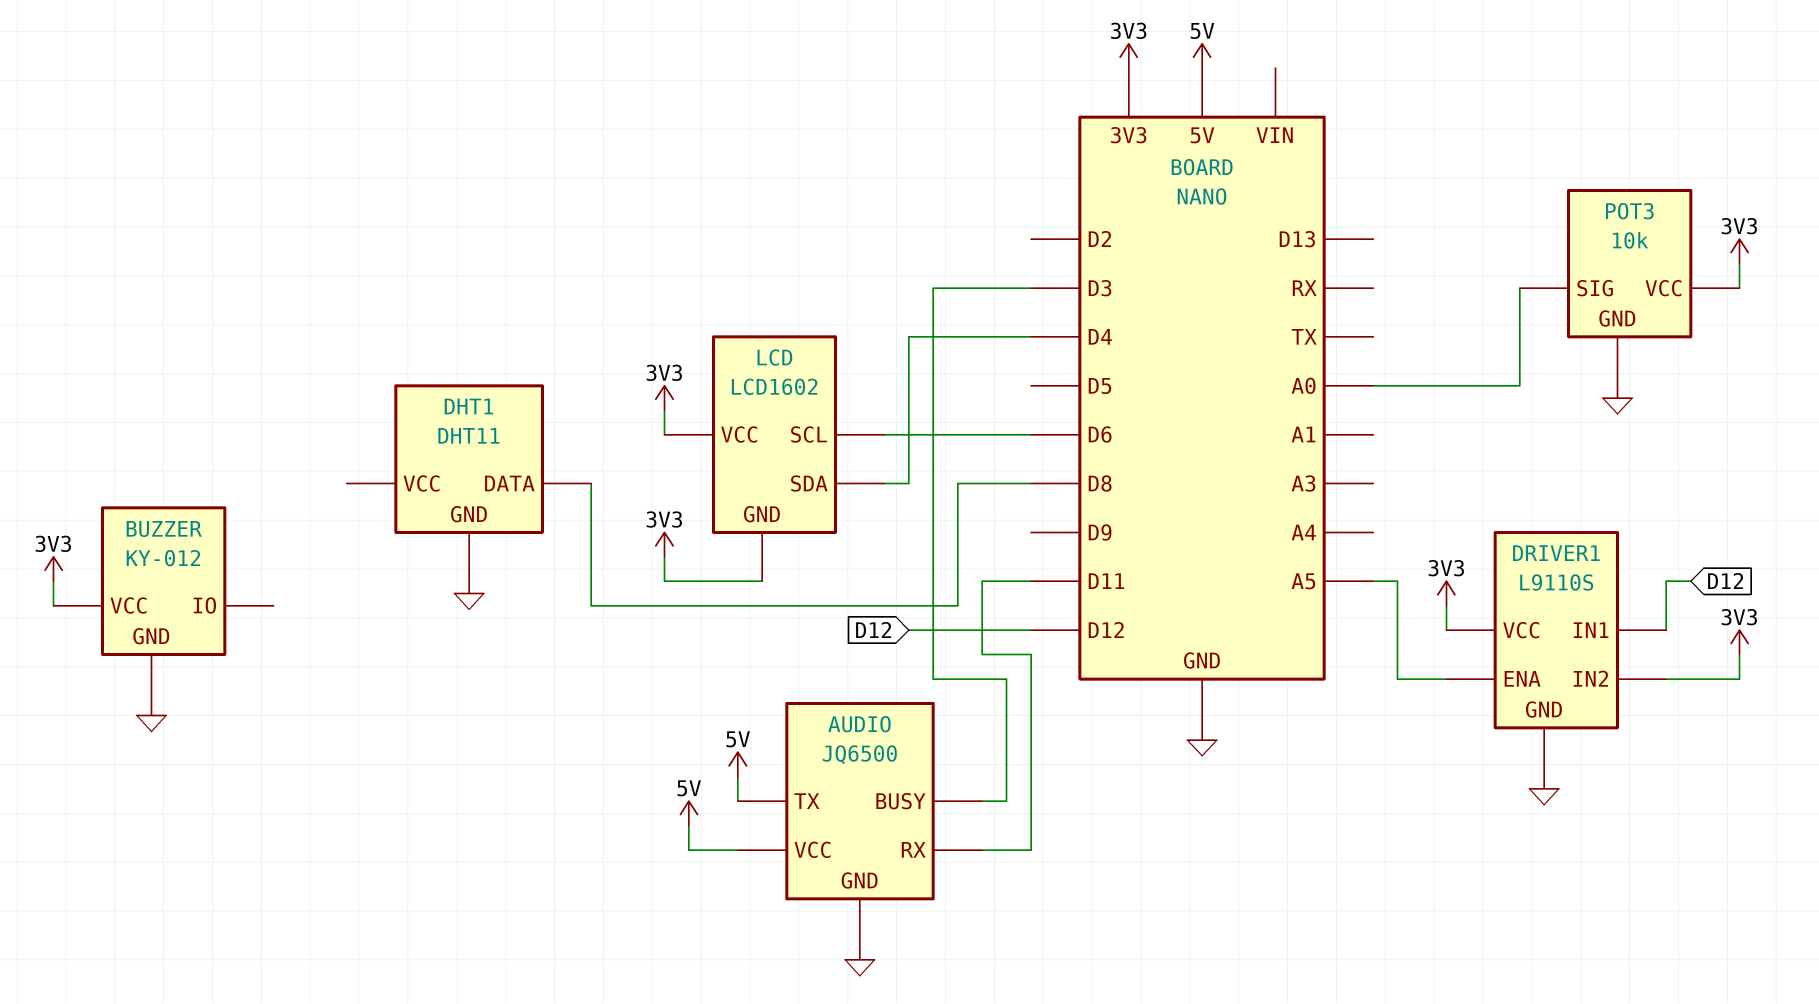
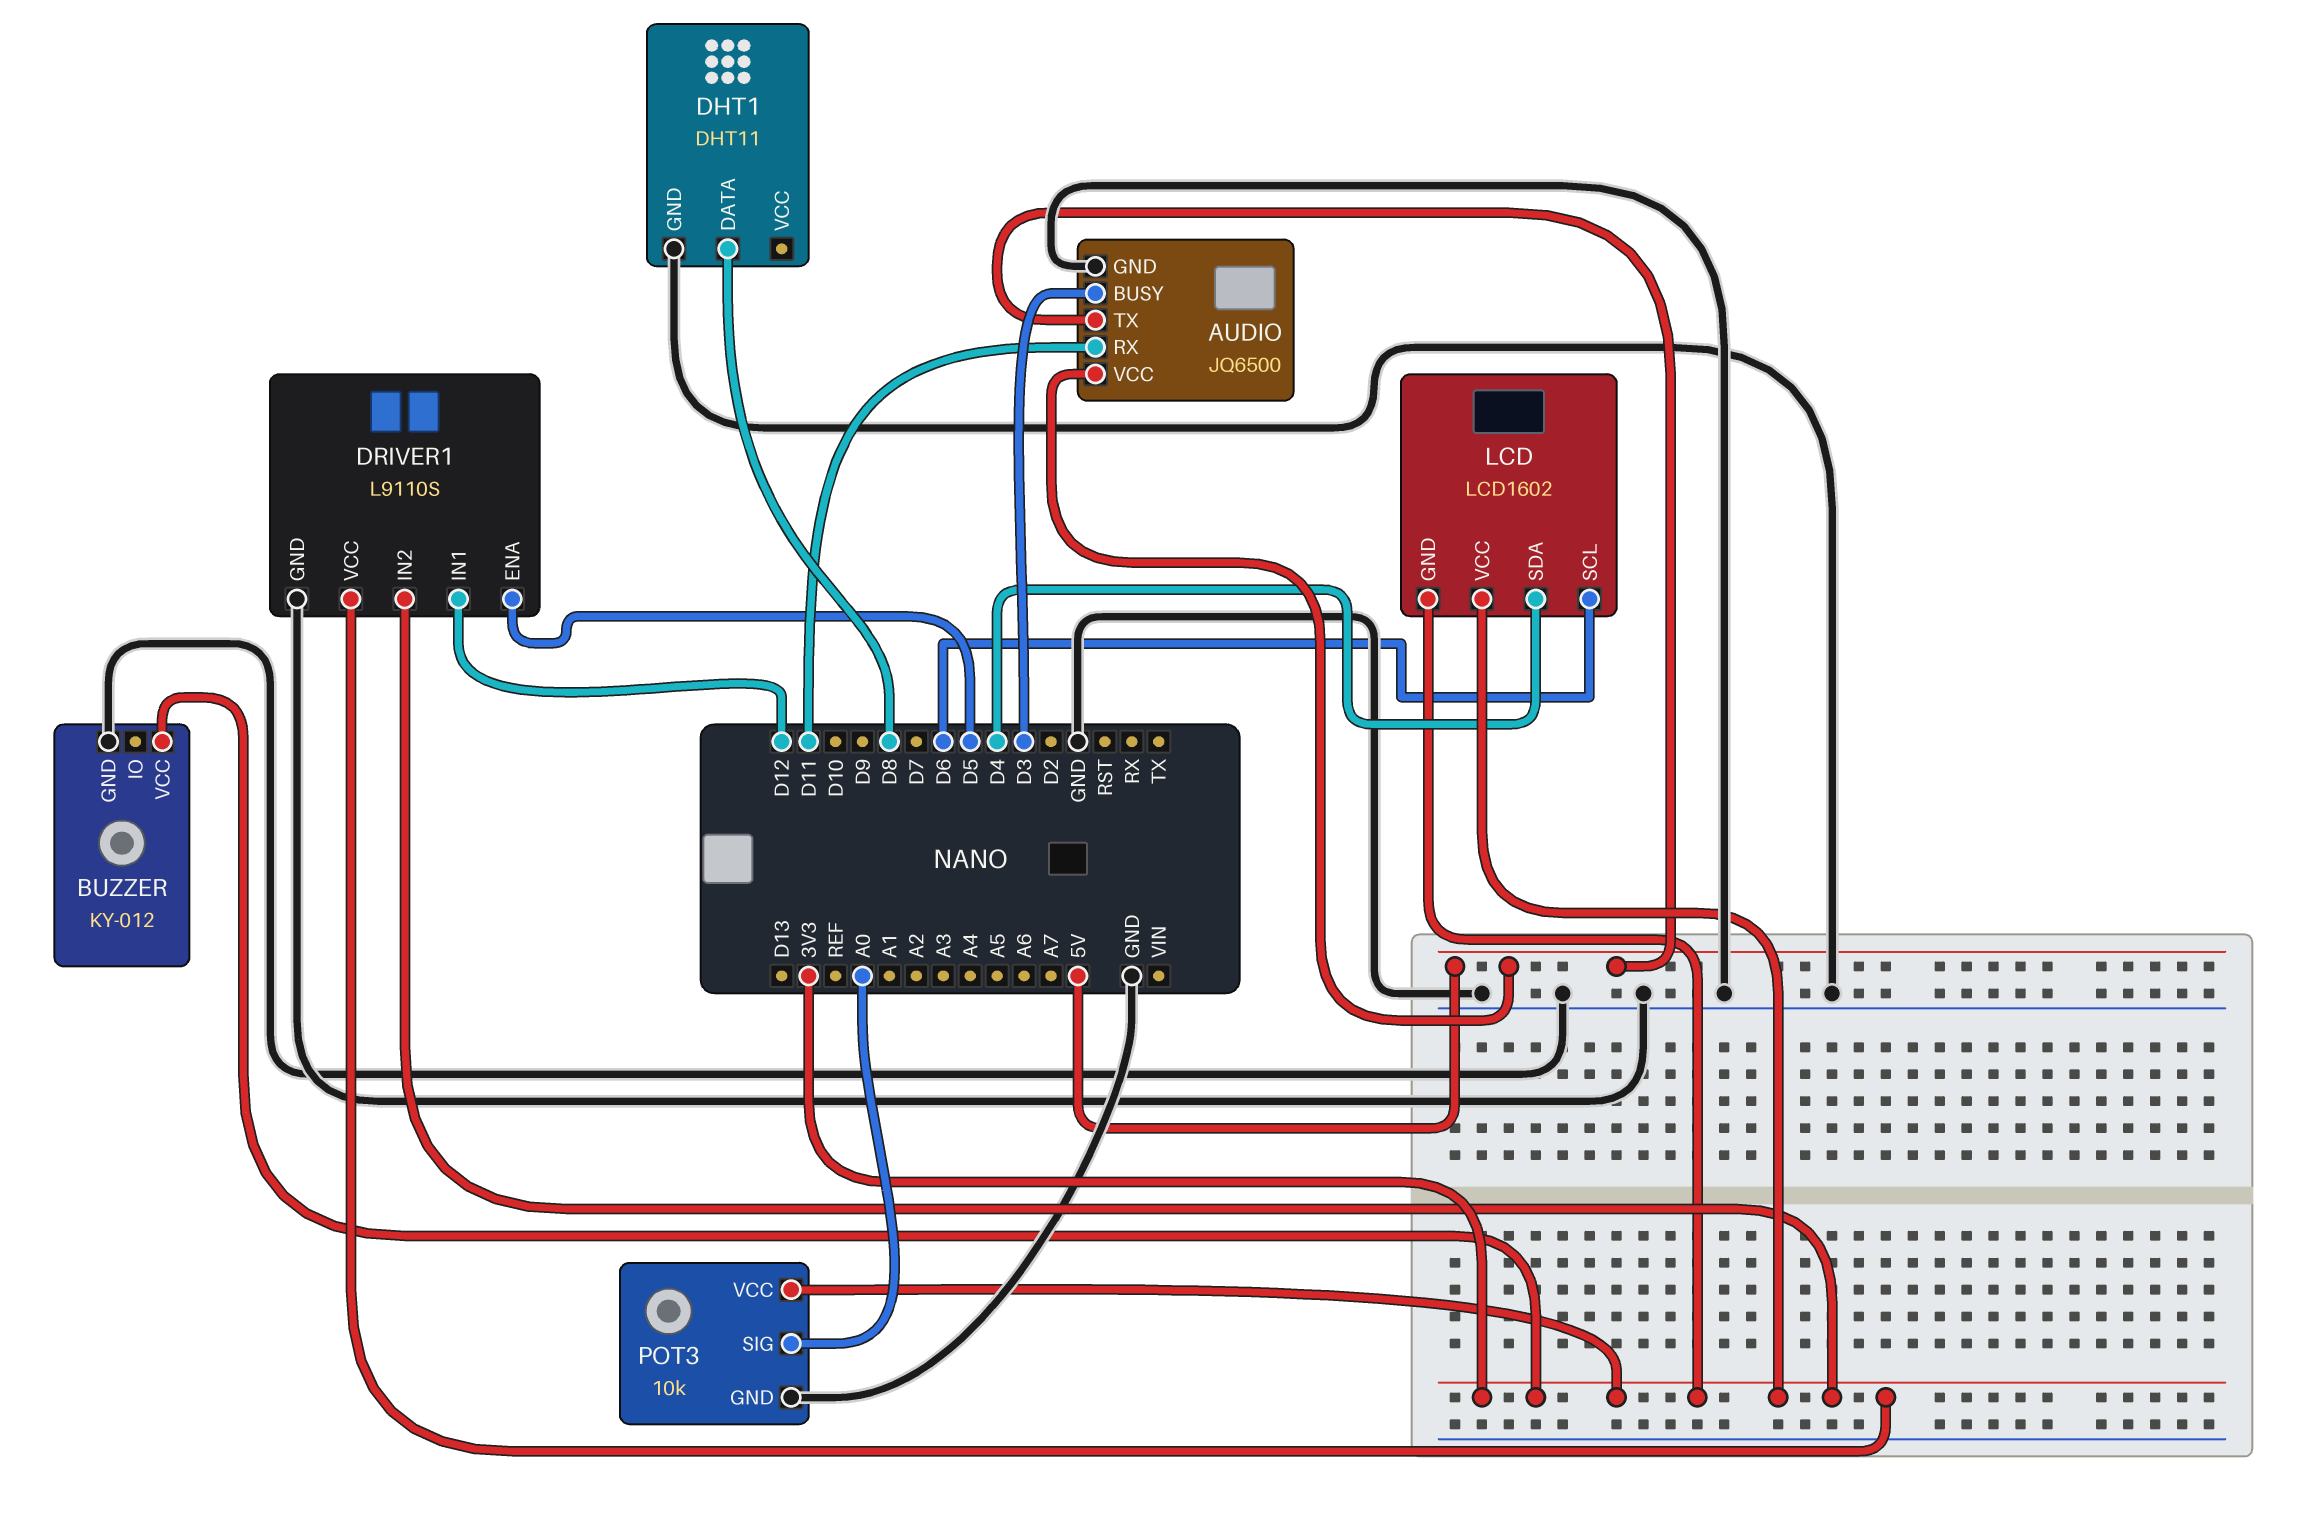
DRIVER1 pin ENA: A5 -> D5

